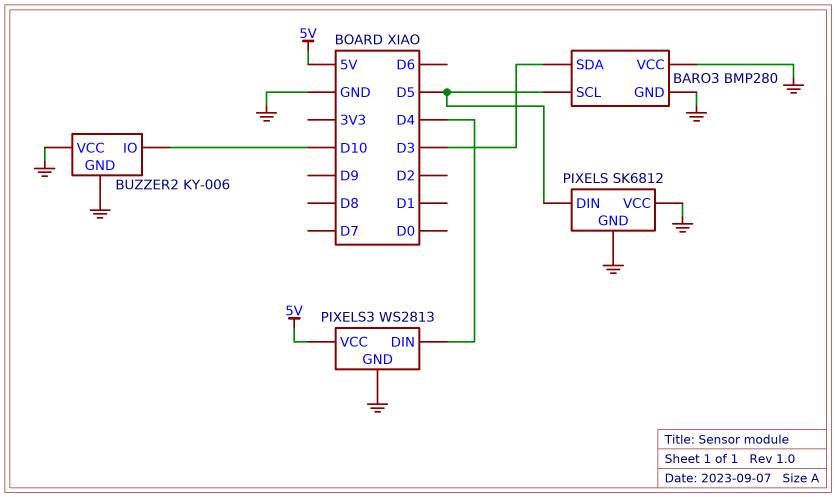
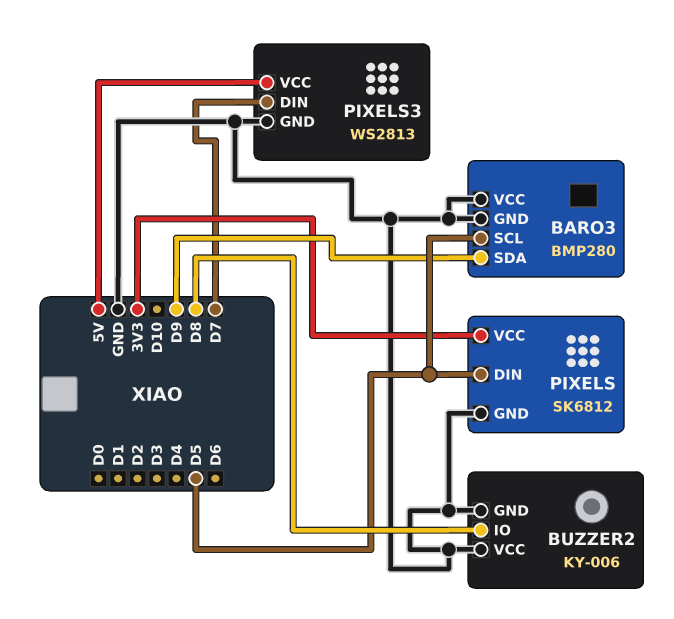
BARO3 pin SDA: D3 -> D9
BUZZER2 pin IO: D10 -> D8
PIXELS pin VCC: GND -> 3V3
PIXELS3 pin DIN: D4 -> D7

